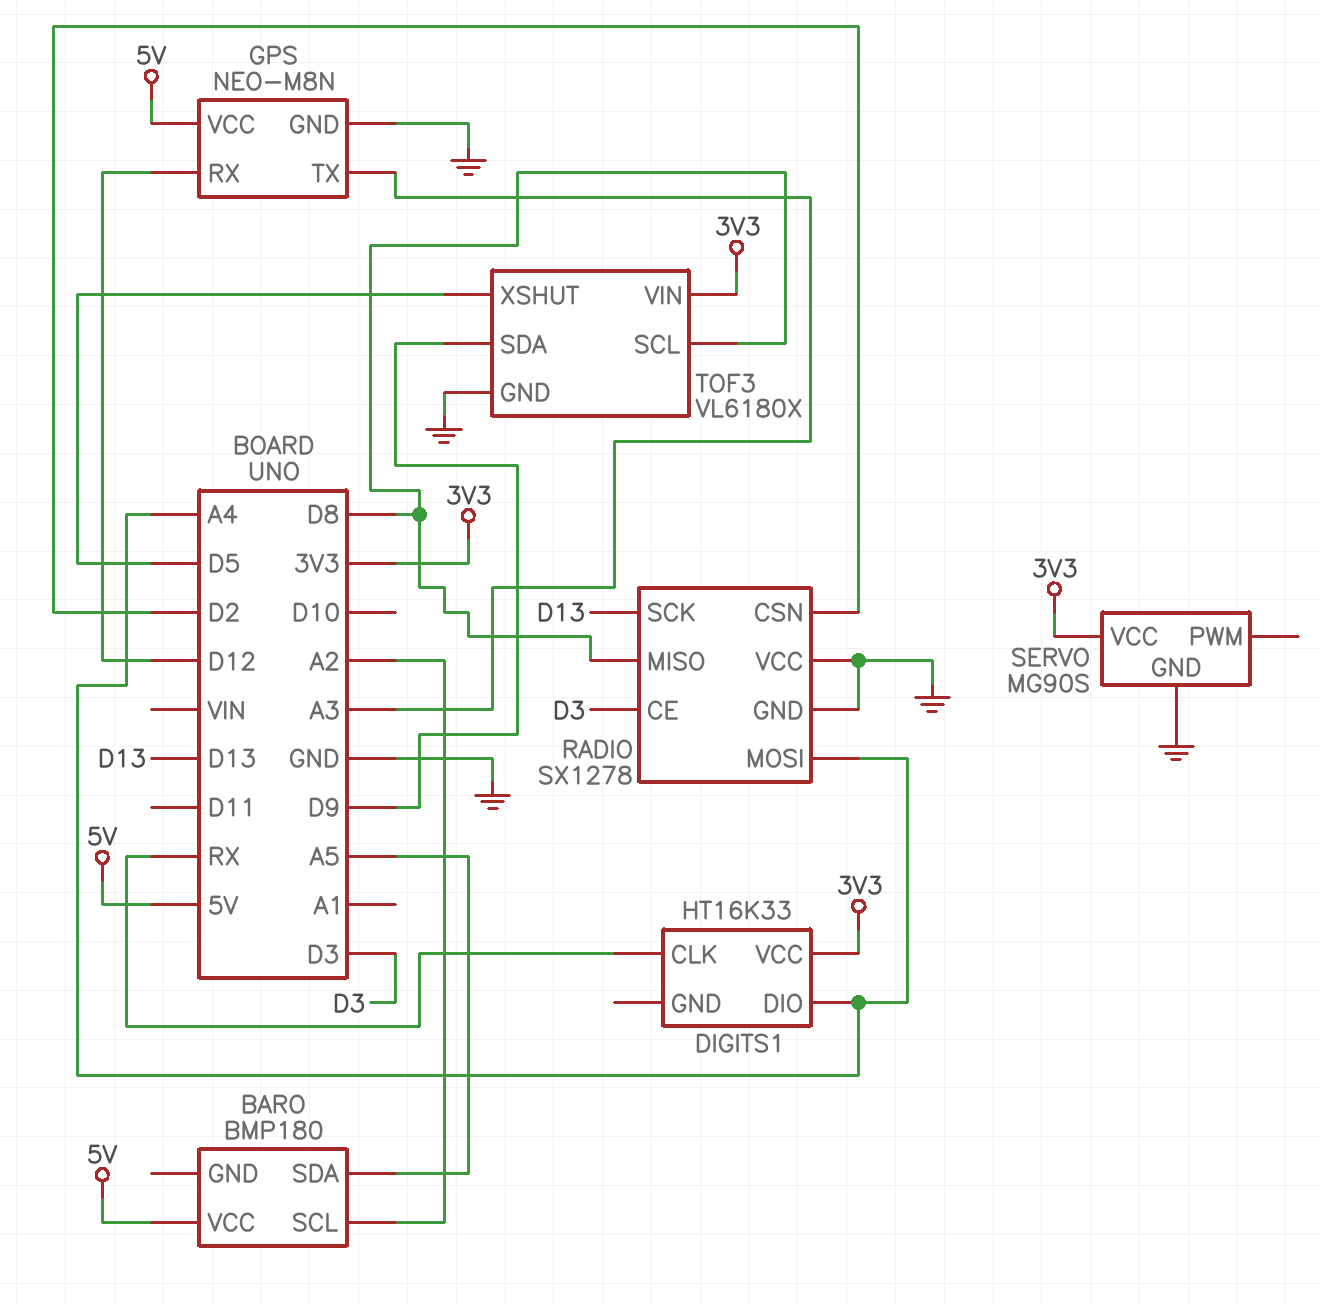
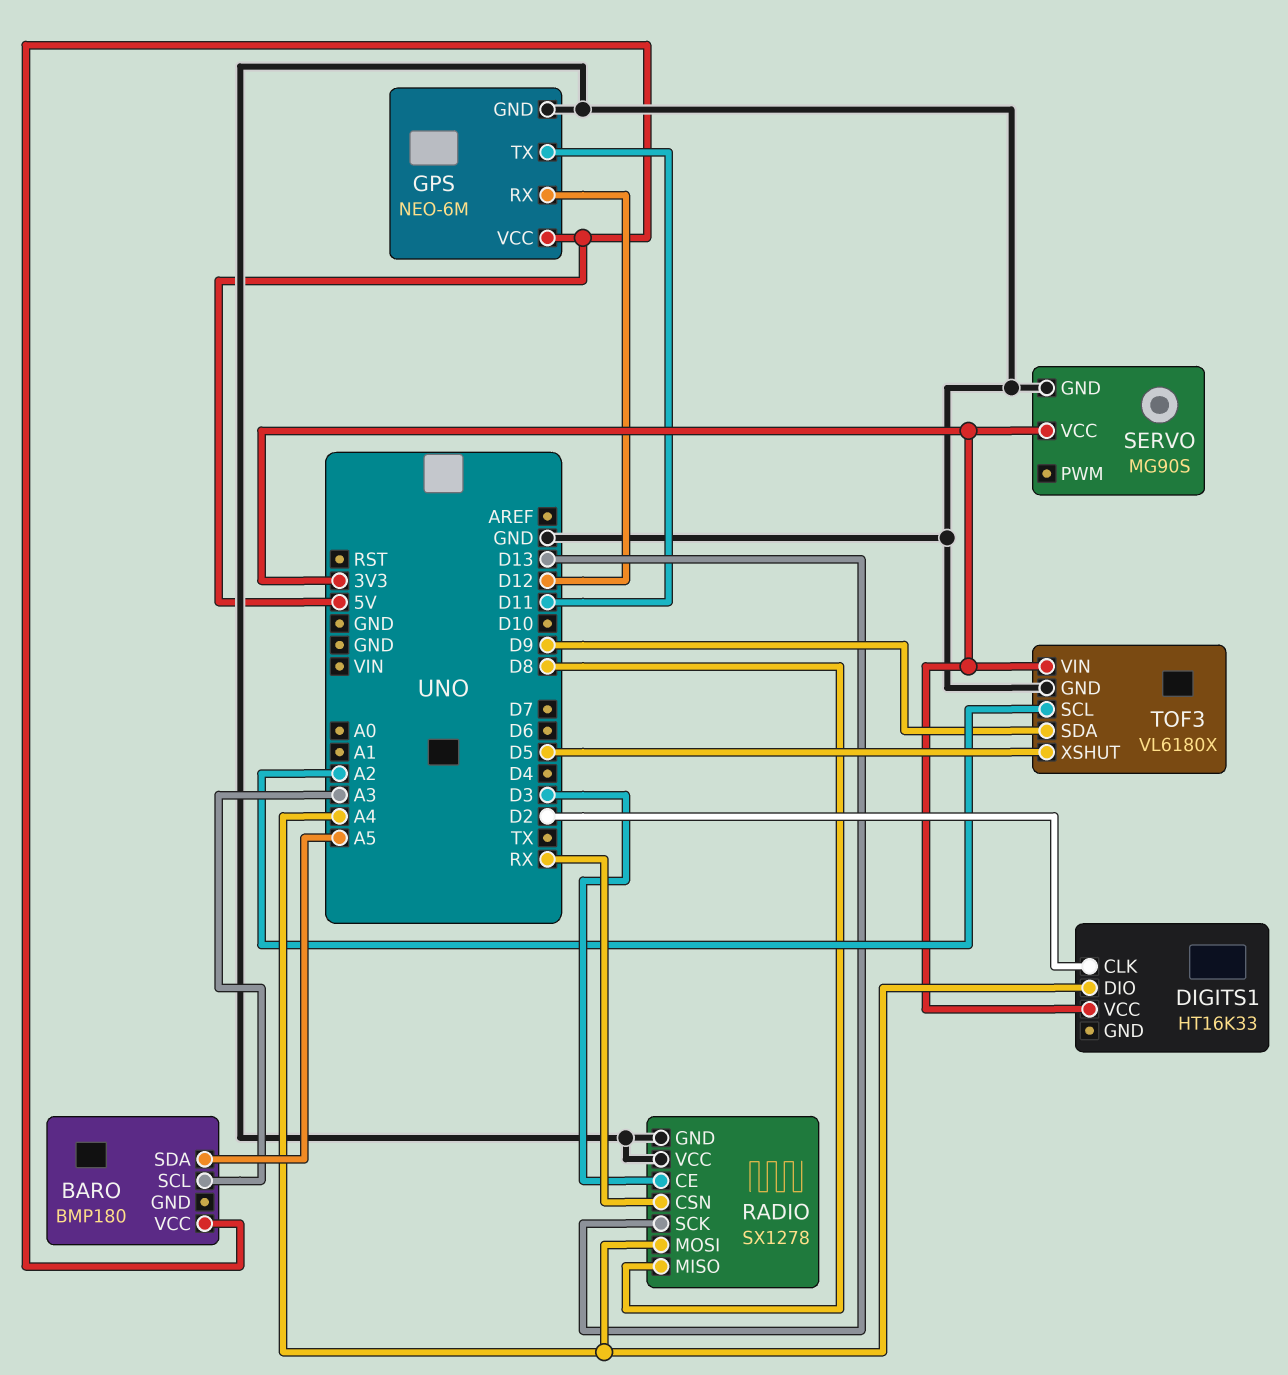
BARO pin SCL: A2 -> A3
DIGITS1 pin CLK: RX -> D2
GPS: NEO-M8N -> NEO-6M
GPS pin TX: A3 -> D11
RADIO pin CSN: D2 -> RX
TOF3 pin SCL: D8 -> A2

